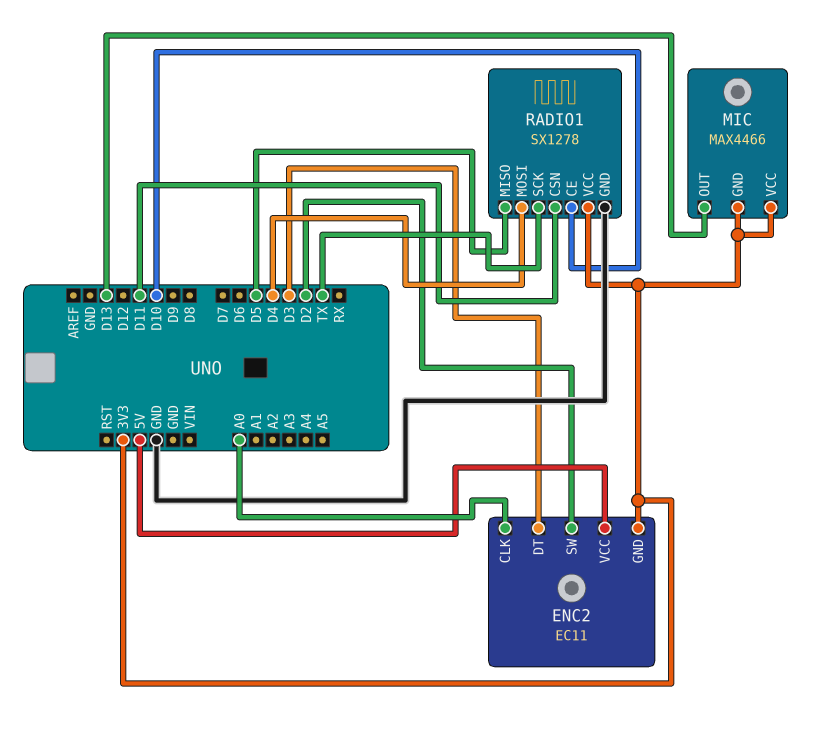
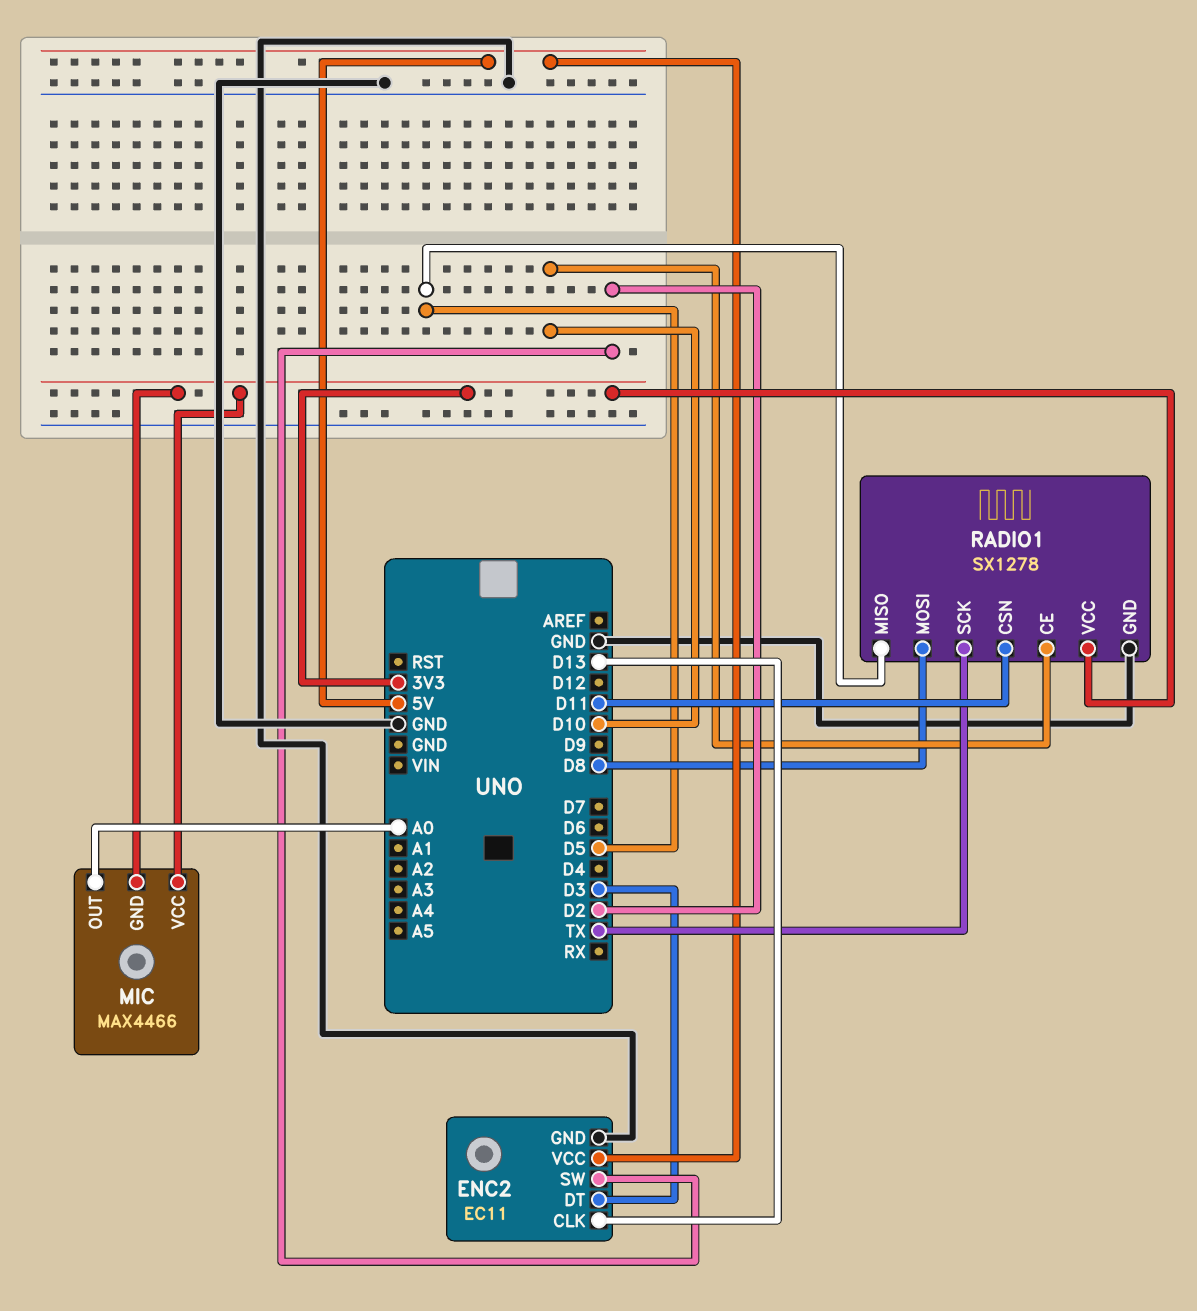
ENC2 pin CLK: A0 -> D13
ENC2 pin GND: 3V3 -> GND
MIC pin OUT: D13 -> A0
RADIO1 pin MOSI: D4 -> D8

